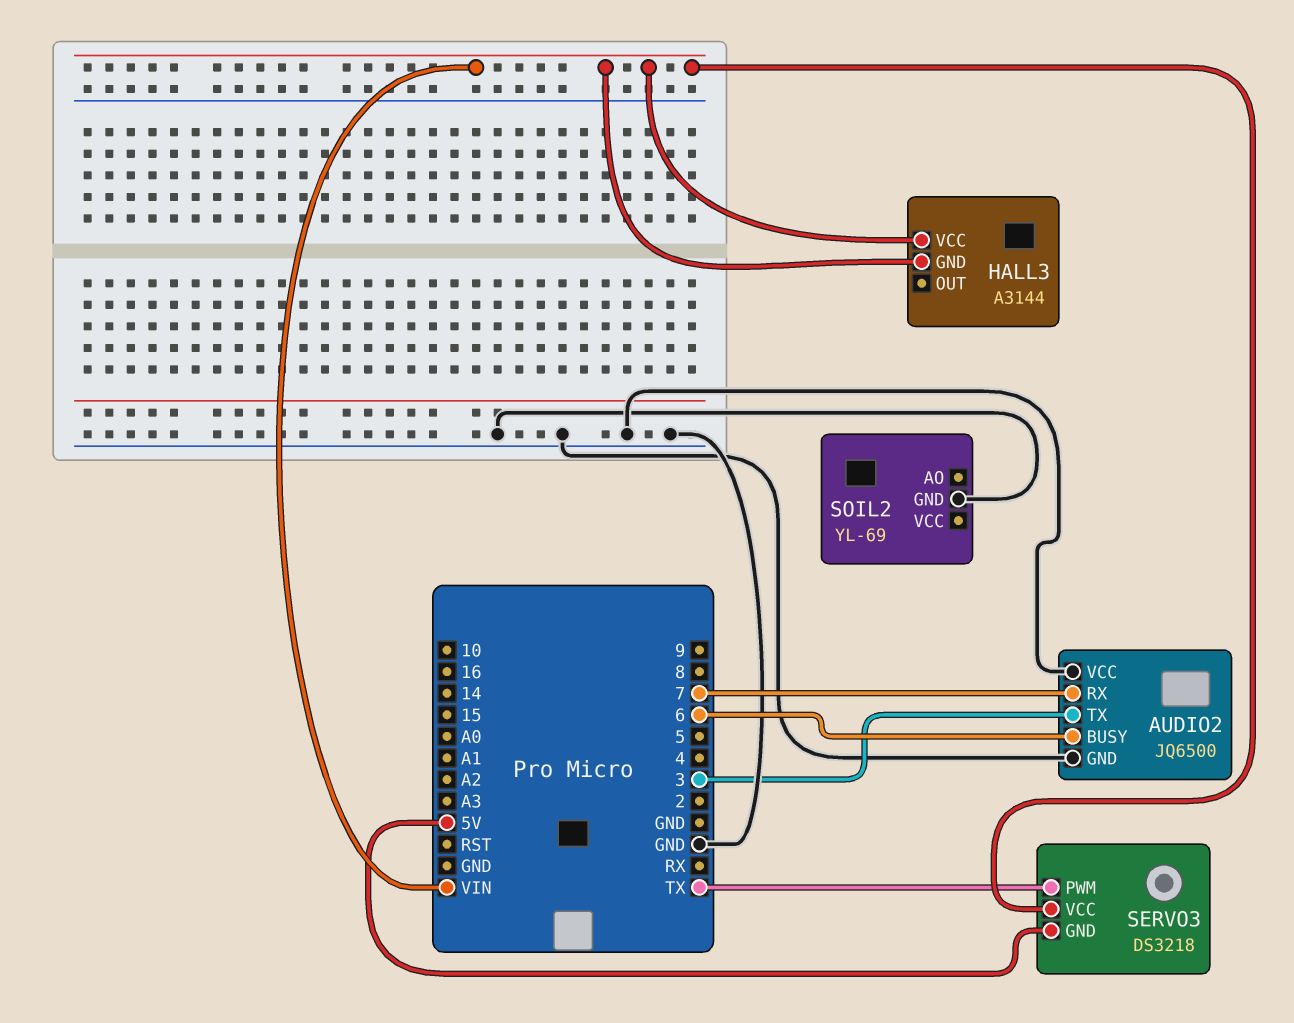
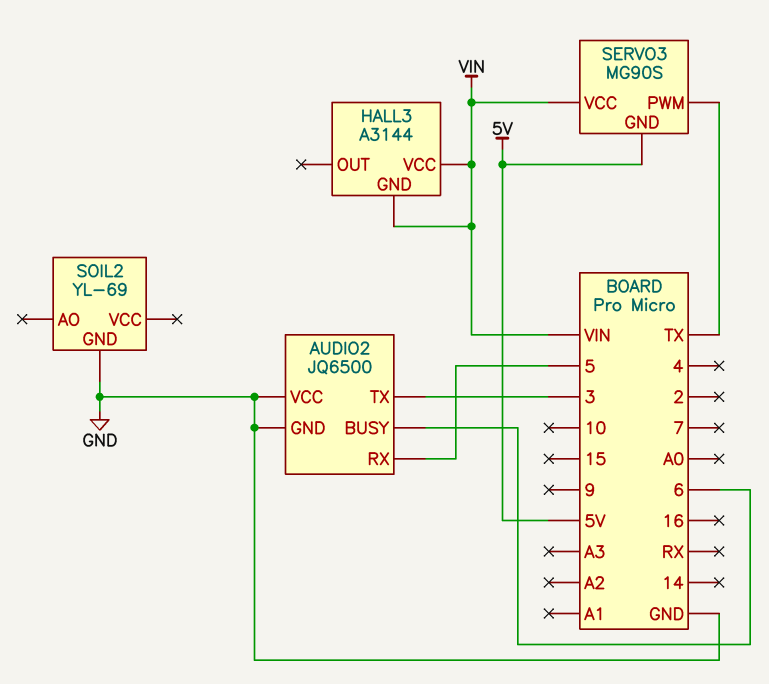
AUDIO2 pin RX: 7 -> 5
SERVO3: DS3218 -> MG90S

